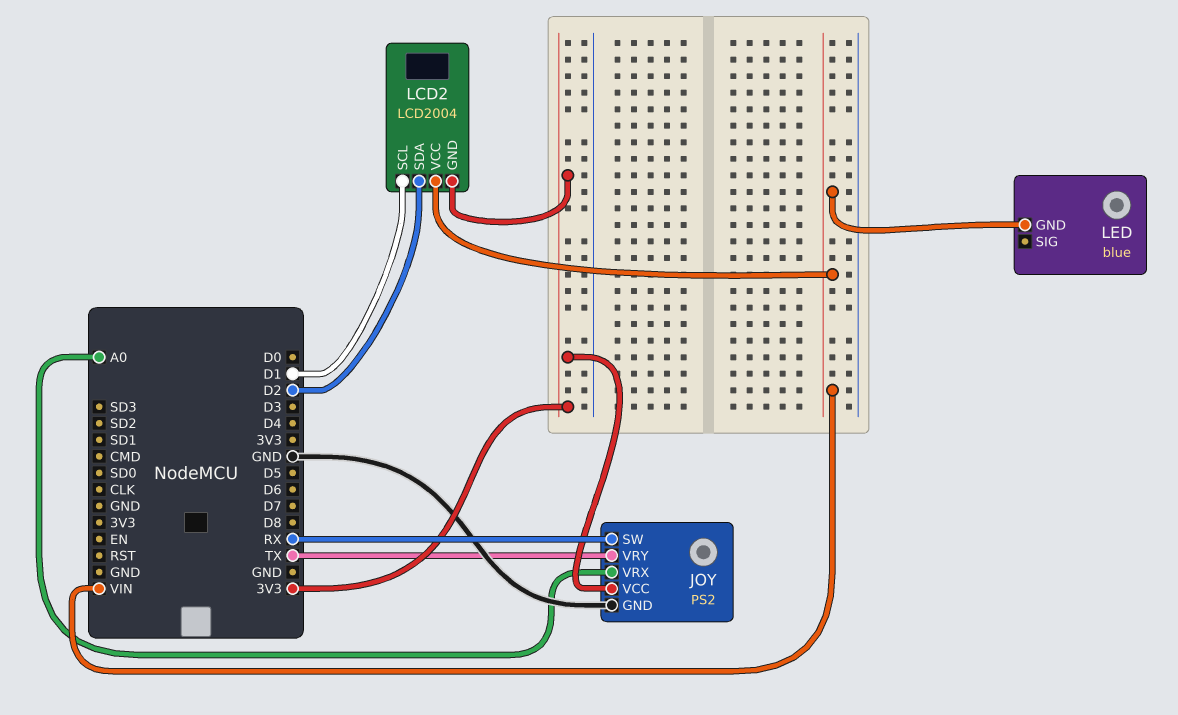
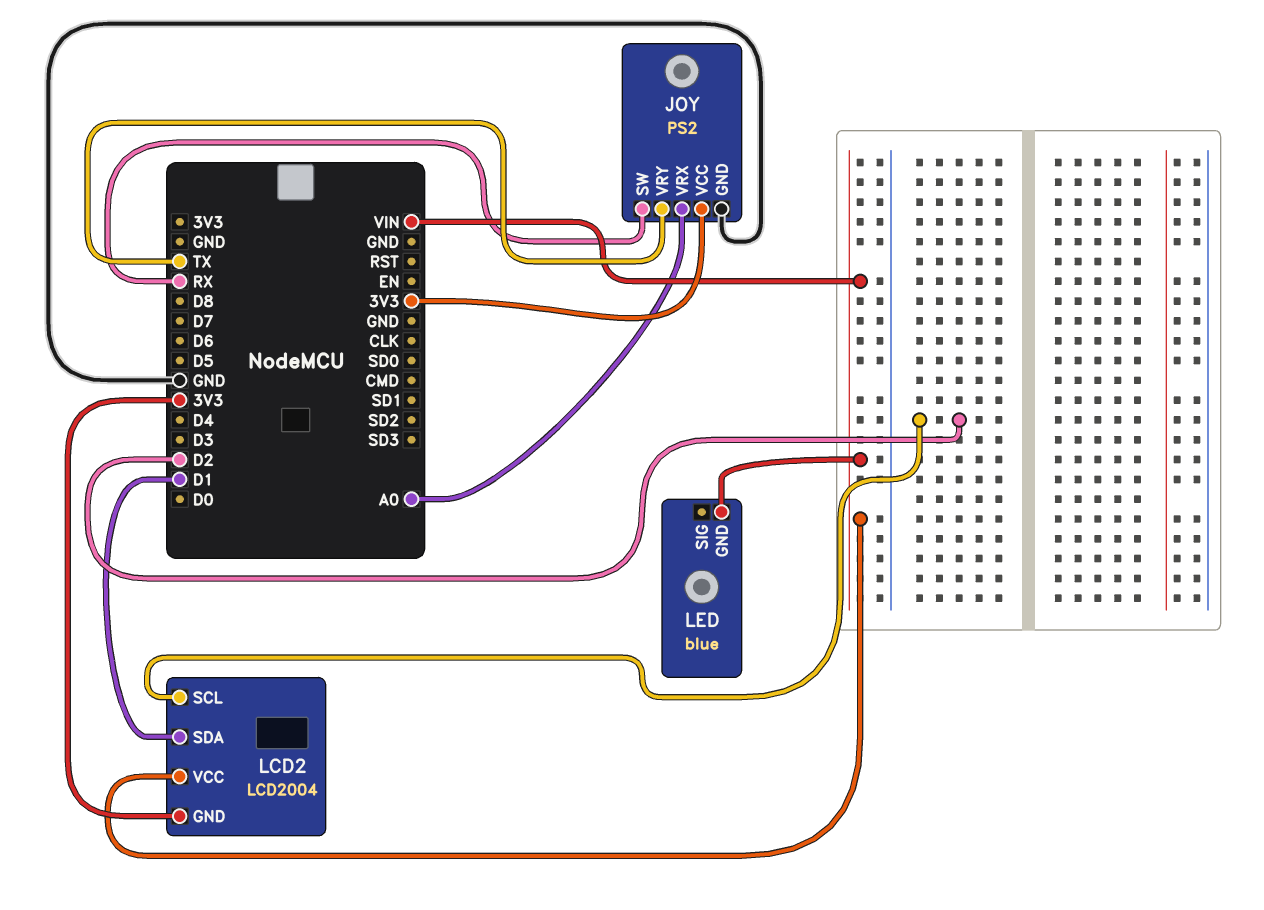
LCD2 pin SCL: D1 -> D2
LCD2 pin SDA: D2 -> D1

